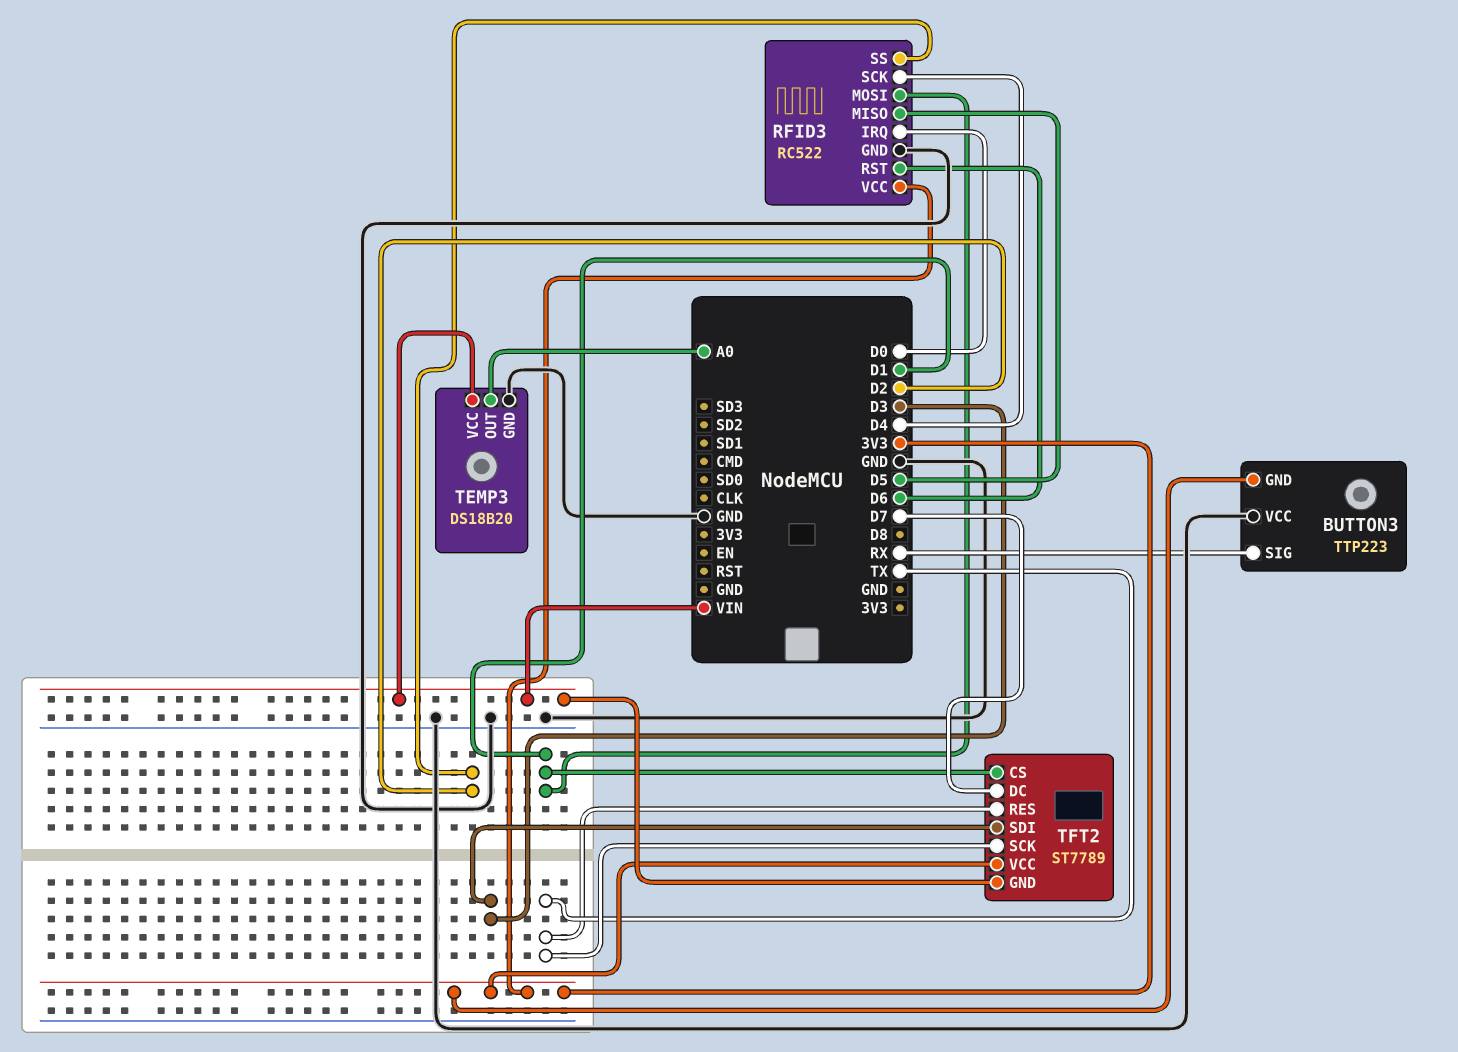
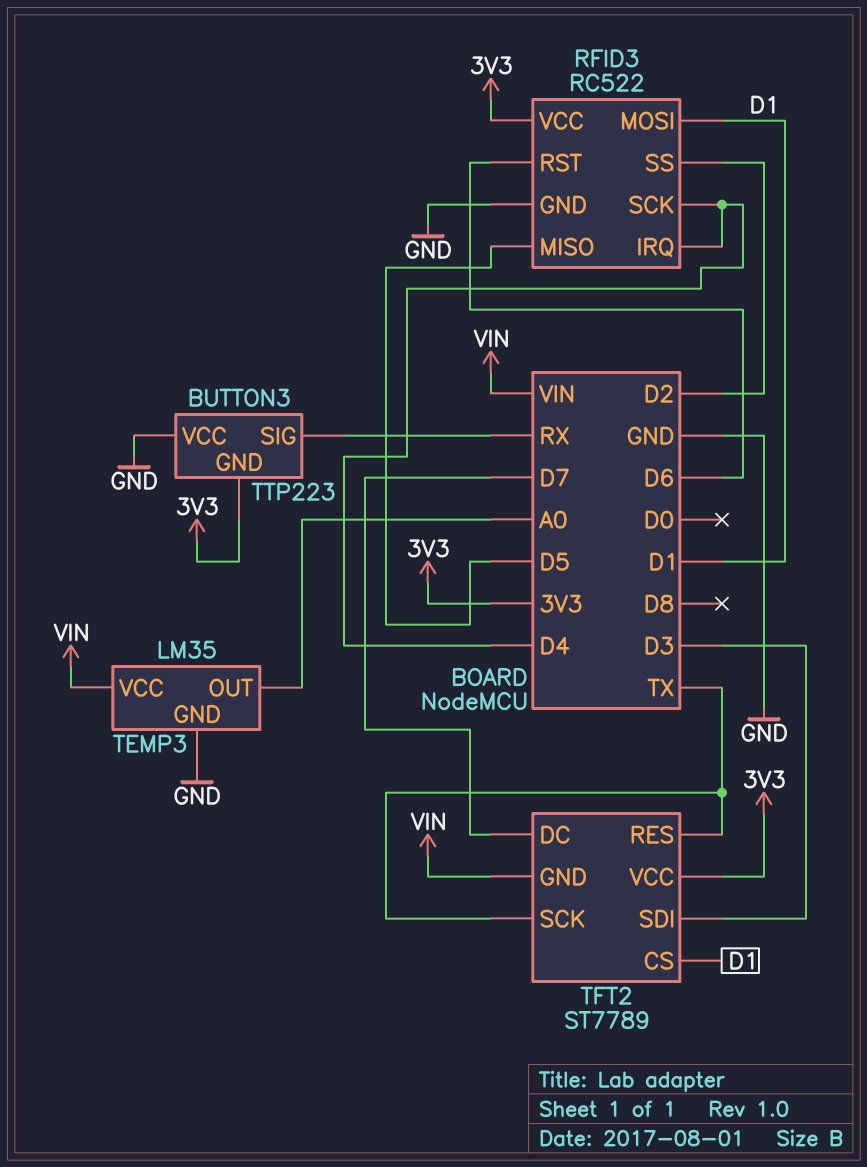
RFID3 pin IRQ: D0 -> D4
TEMP3: DS18B20 -> LM35

